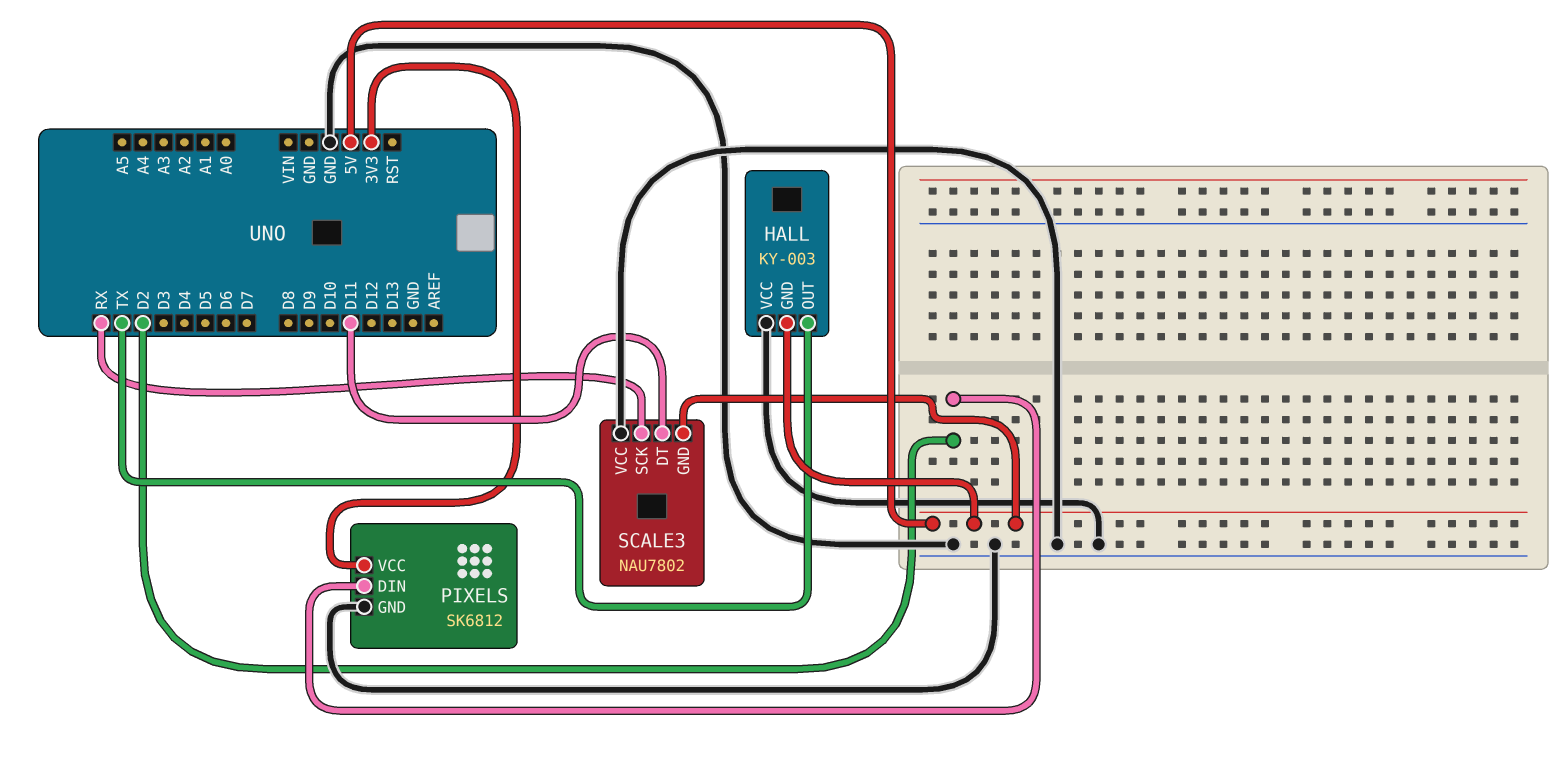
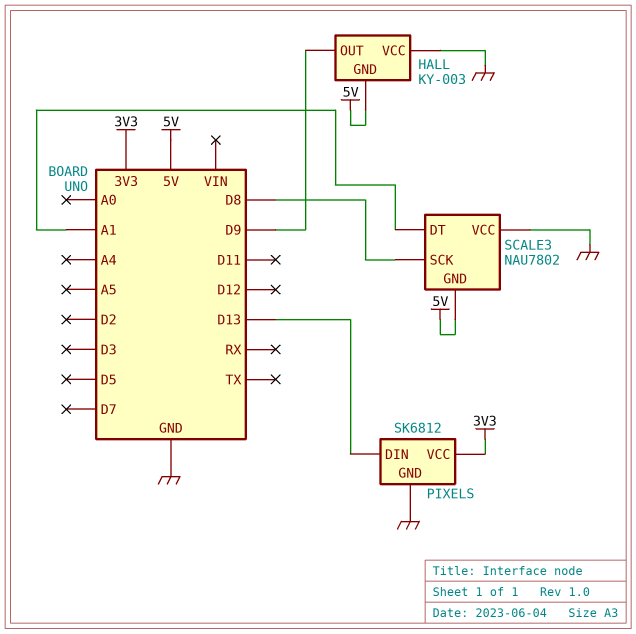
HALL pin OUT: TX -> D9
PIXELS pin DIN: D2 -> D13
SCALE3 pin DT: D11 -> A1
SCALE3 pin SCK: RX -> D8

